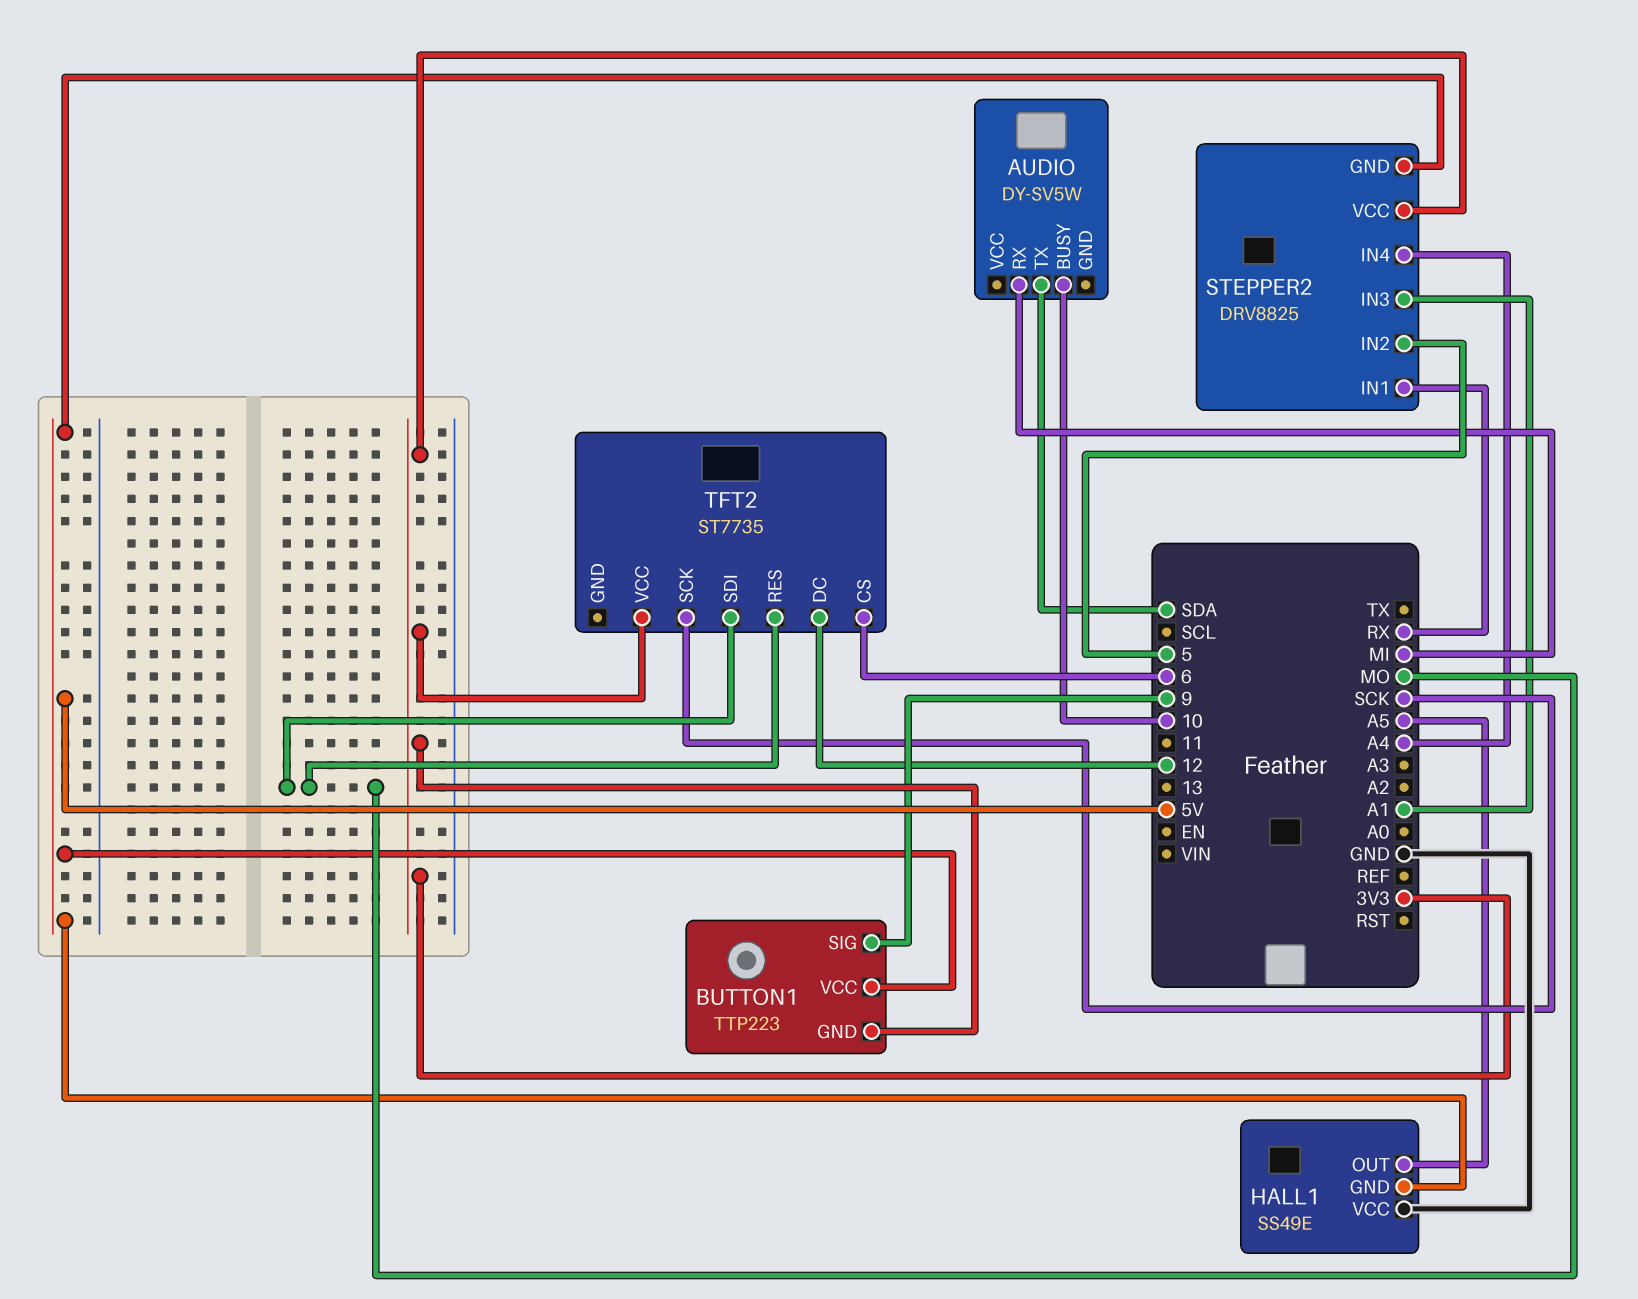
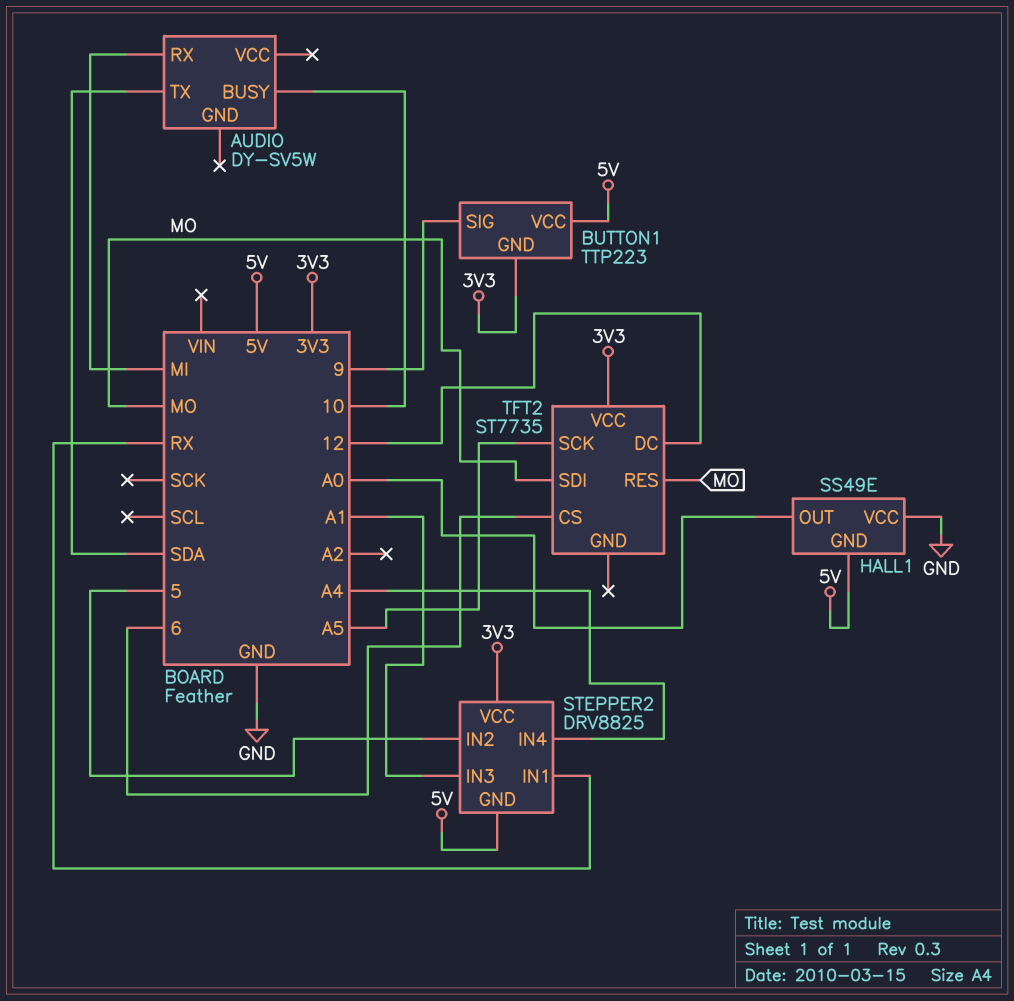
HALL1 pin OUT: A5 -> A0
TFT2 pin SCK: SCK -> A5

